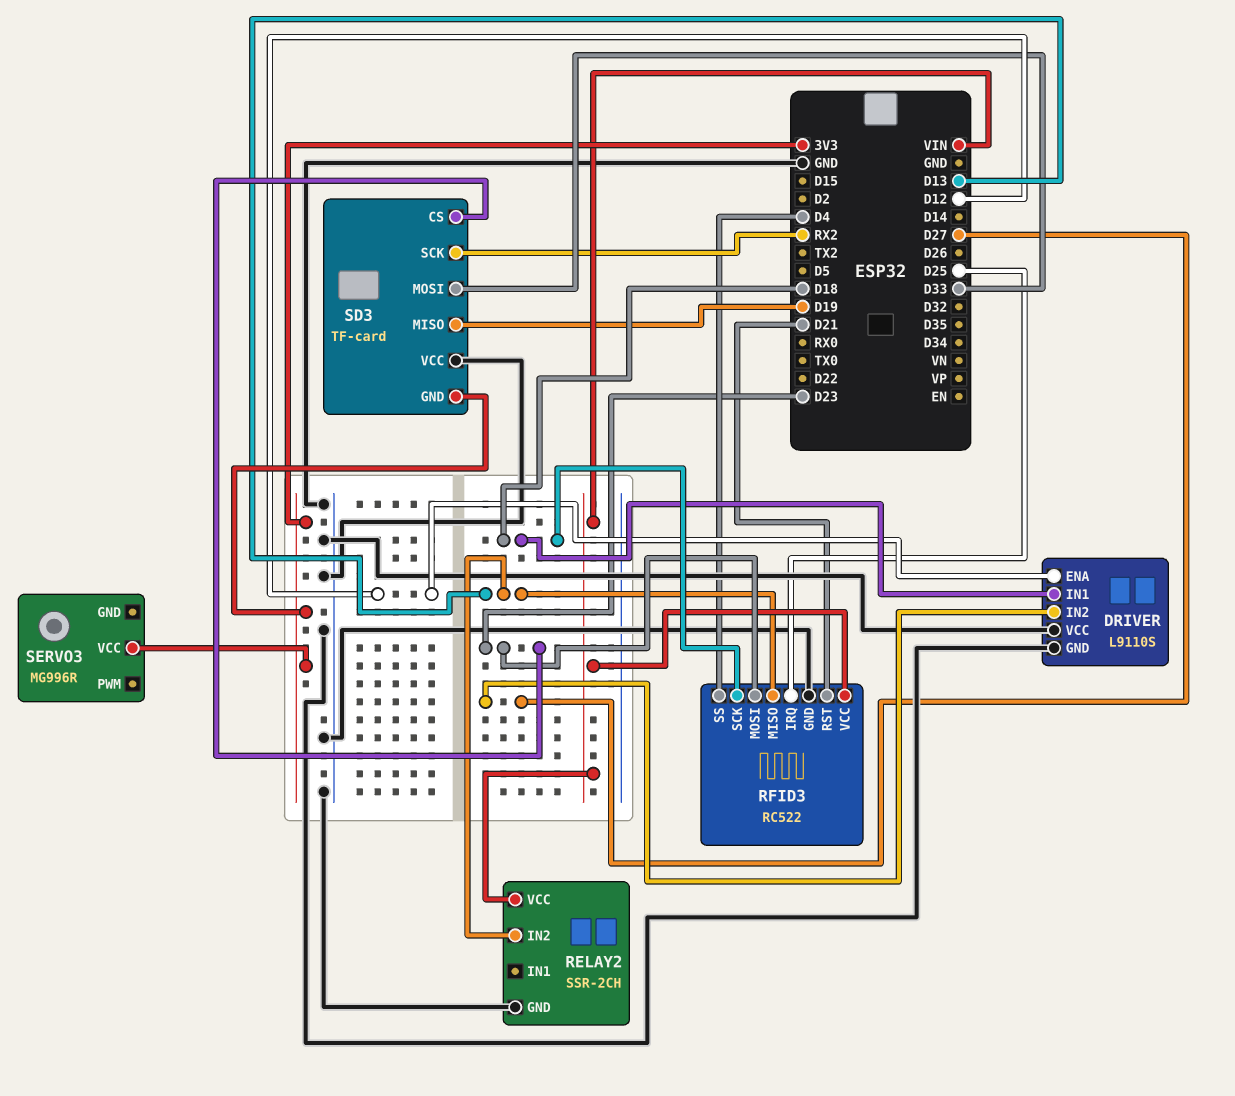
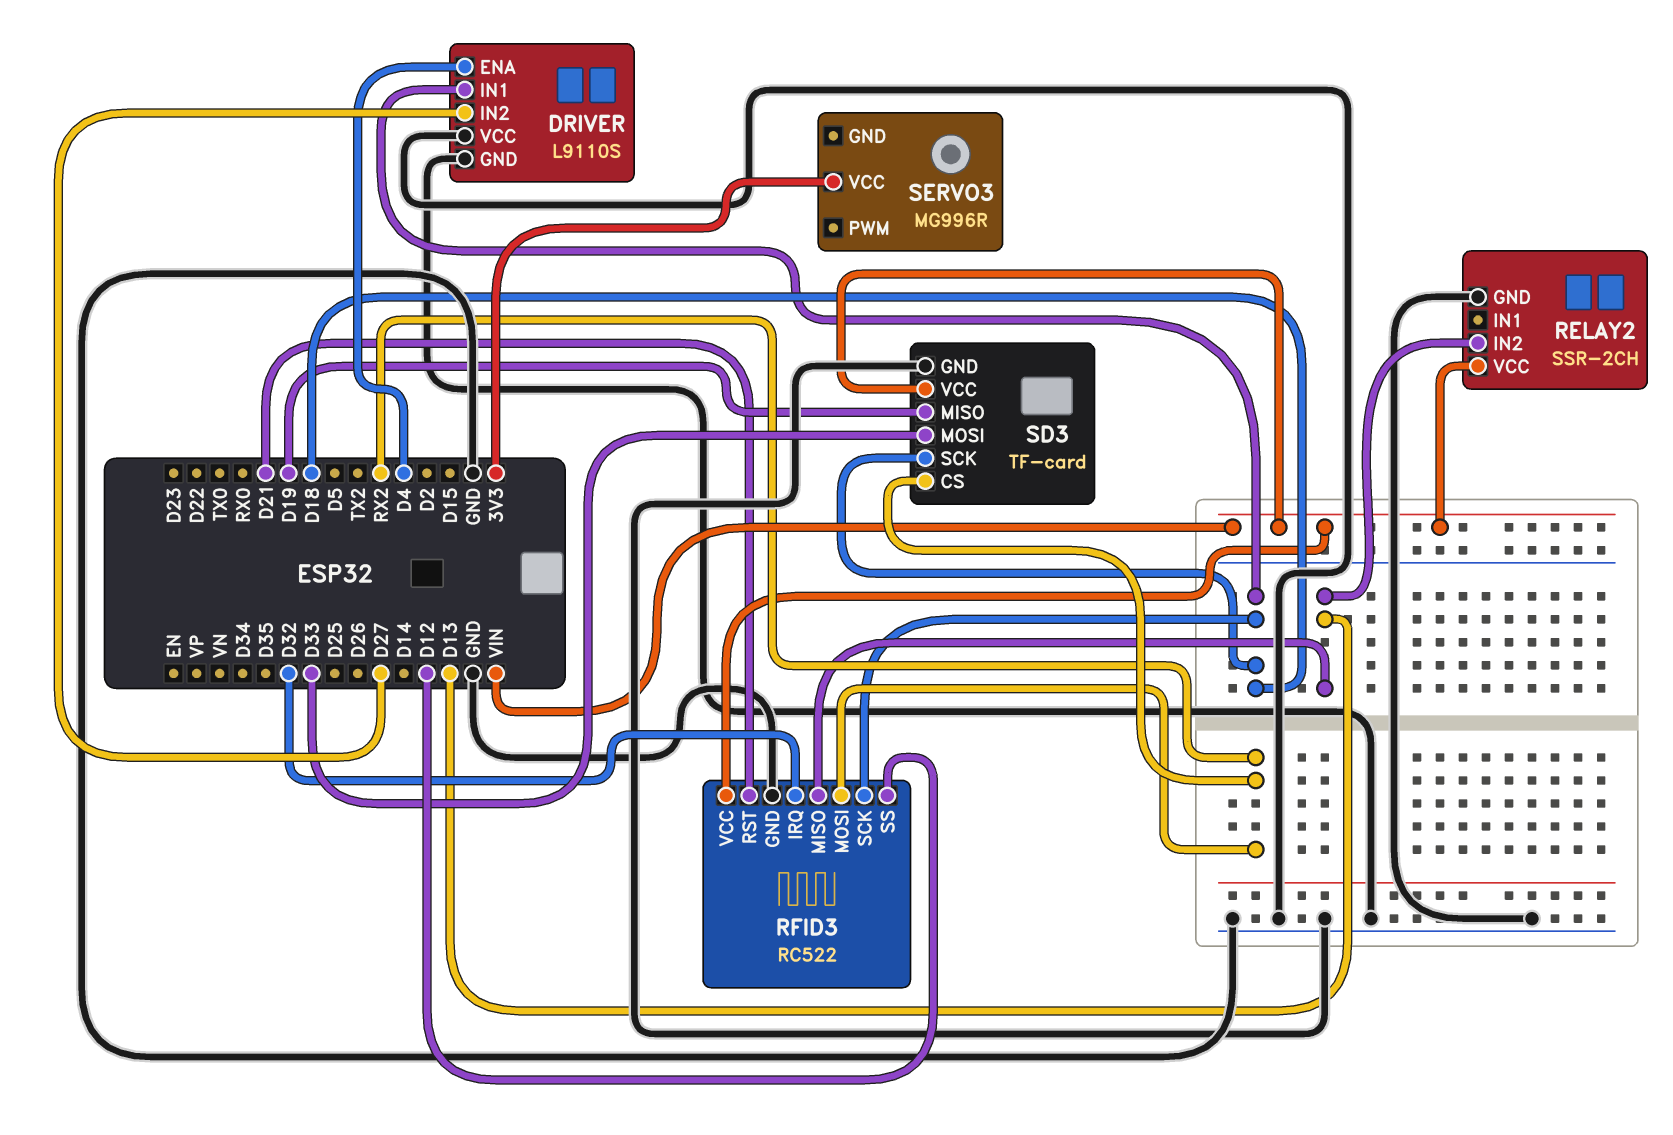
DRIVER pin ENA: D12 -> D4
RFID3 pin IRQ: D25 -> D32
RFID3 pin MOSI: D23 -> RX2
RFID3 pin SS: D4 -> D12
SD3 pin CS: D23 -> RX2
SD3 pin GND: 3V3 -> GND
SD3 pin SCK: RX2 -> D18
SD3 pin VCC: GND -> VIN

